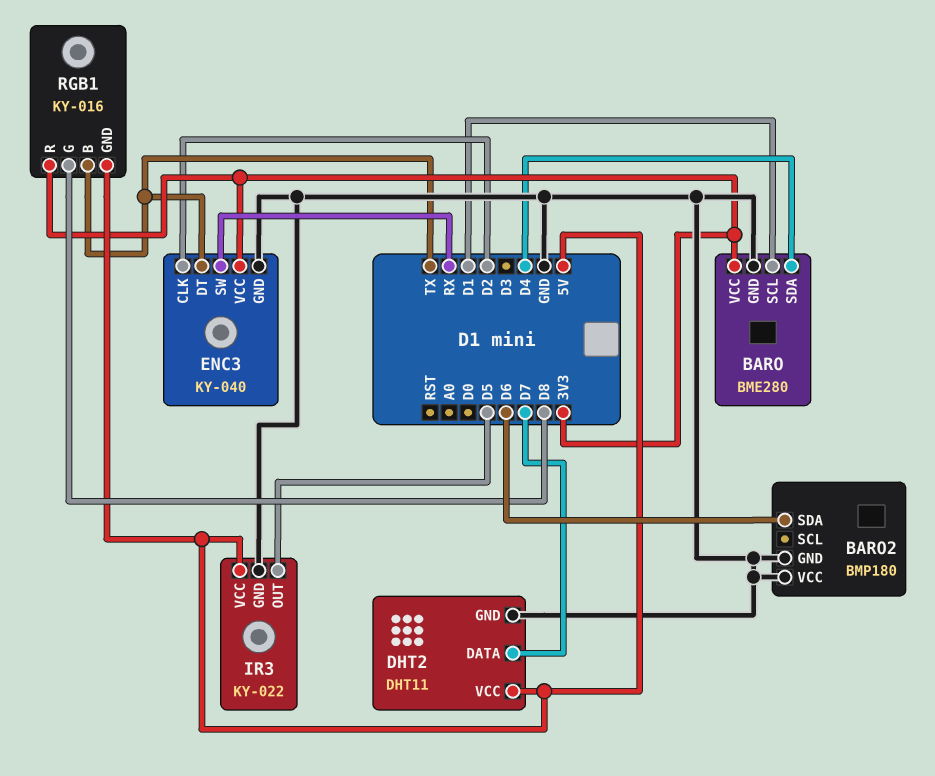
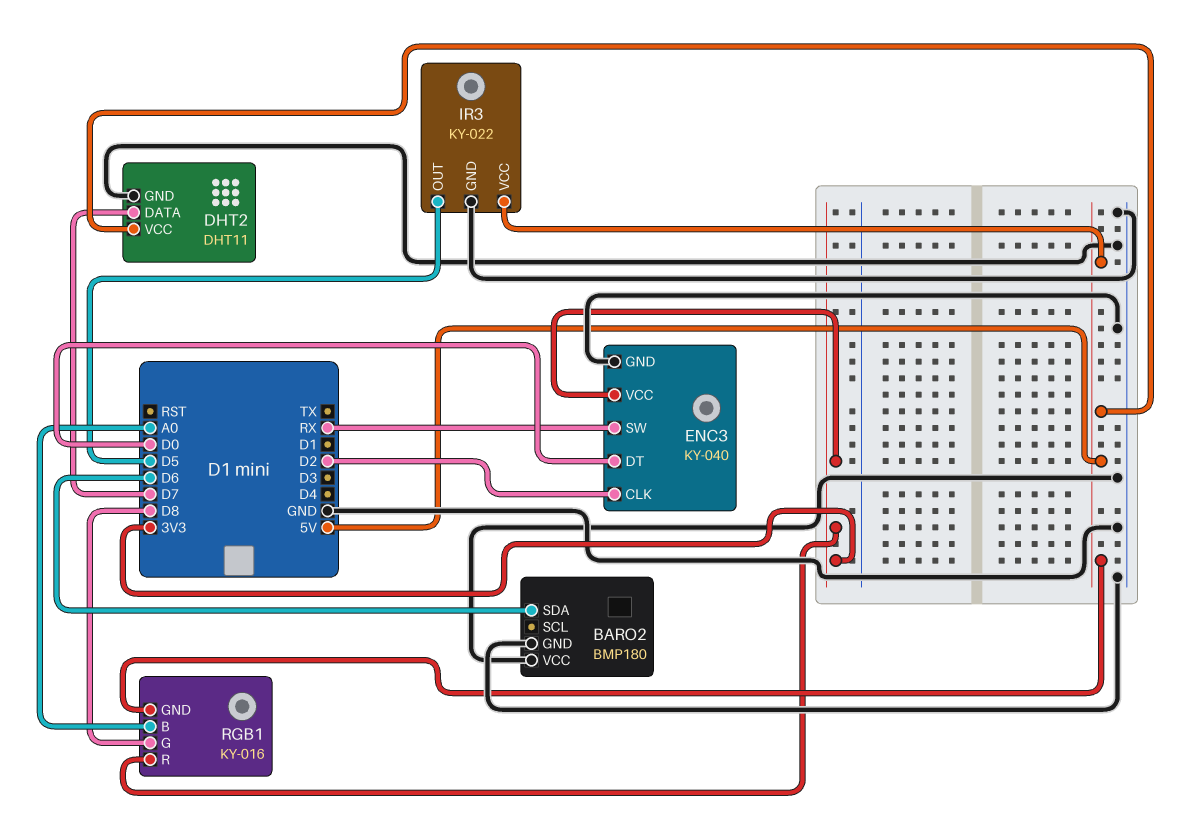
BARO: BME280 -> none
BARO pin GND: GND -> none
BARO pin SCL: D1 -> none
BARO pin SDA: D4 -> none
BARO pin VCC: 3V3 -> none
ENC3 pin DT: TX -> D0
RGB1 pin B: TX -> A0

